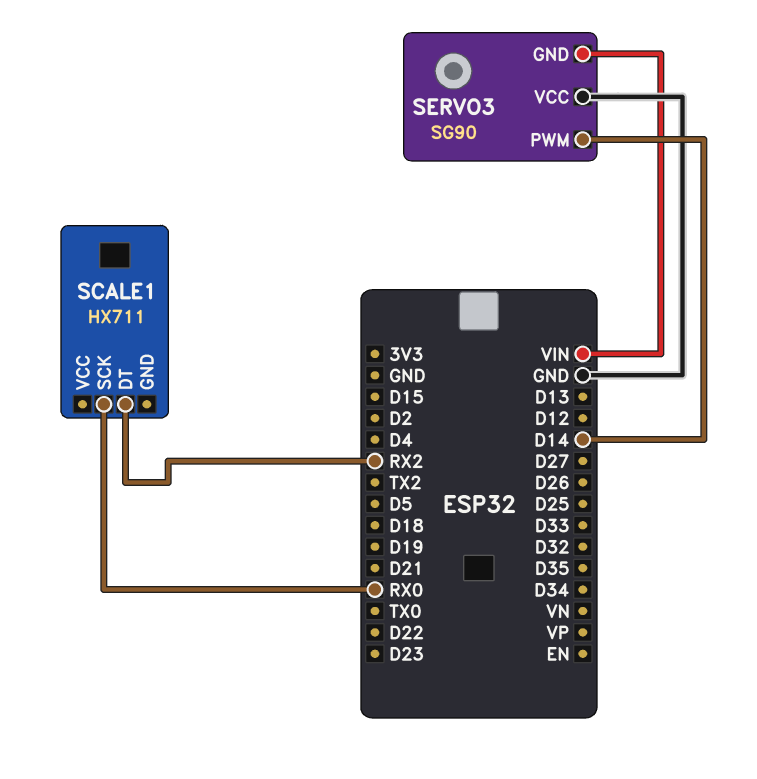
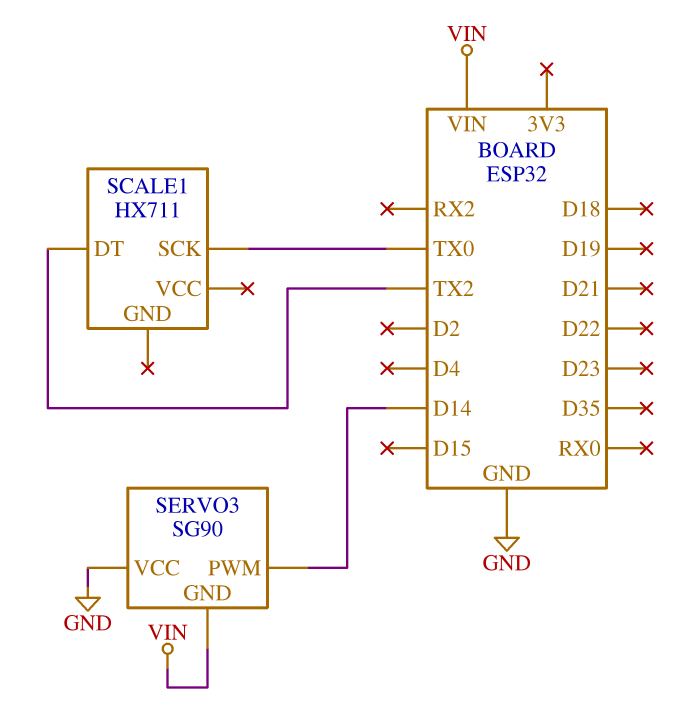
SCALE1 pin DT: RX2 -> TX2
SCALE1 pin SCK: RX0 -> TX0

